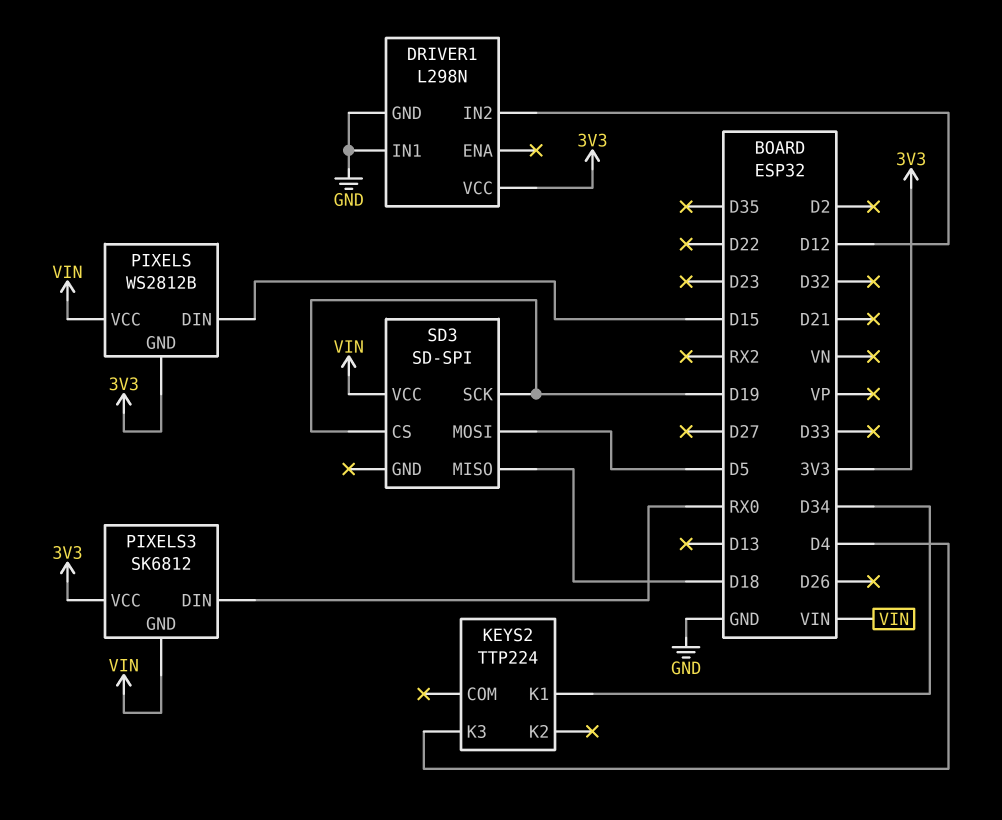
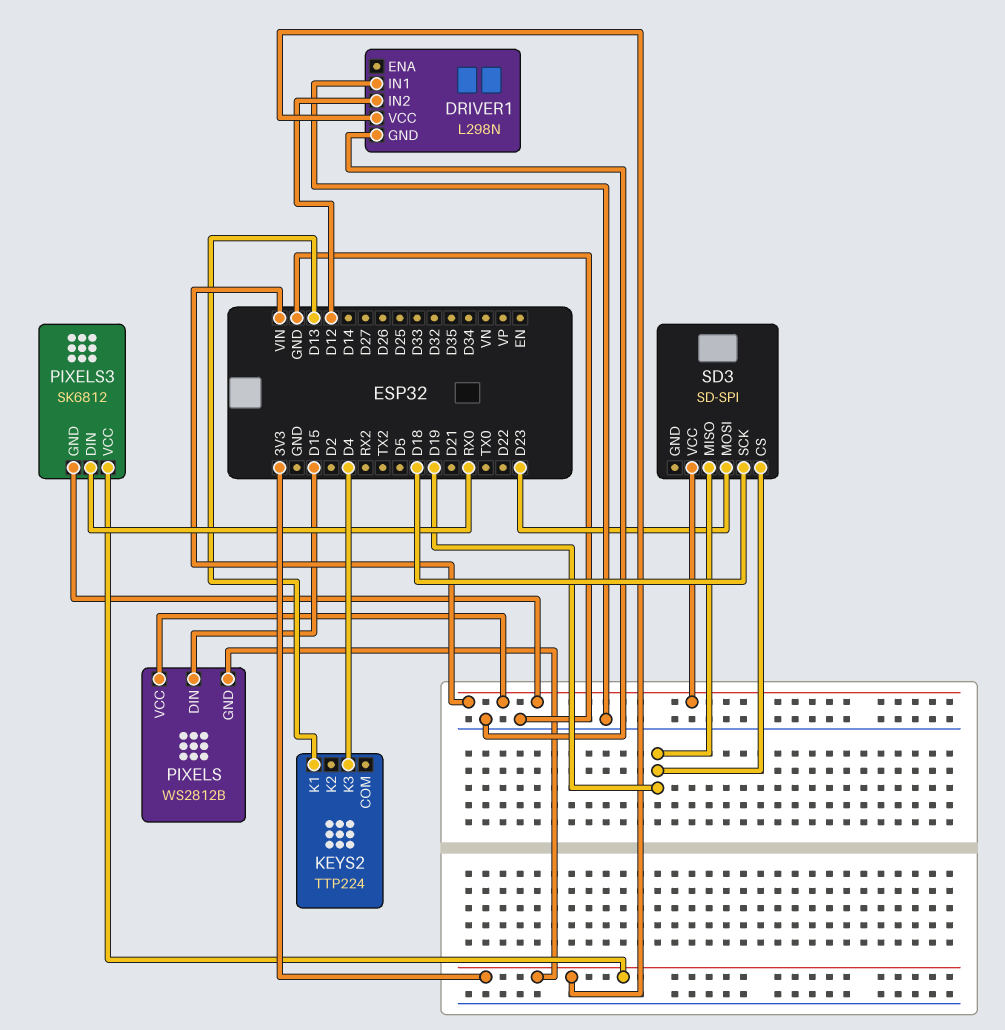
KEYS2 pin K1: D34 -> D13
SD3 pin MISO: D18 -> D19
SD3 pin MOSI: D5 -> D23
SD3 pin SCK: D19 -> D18

